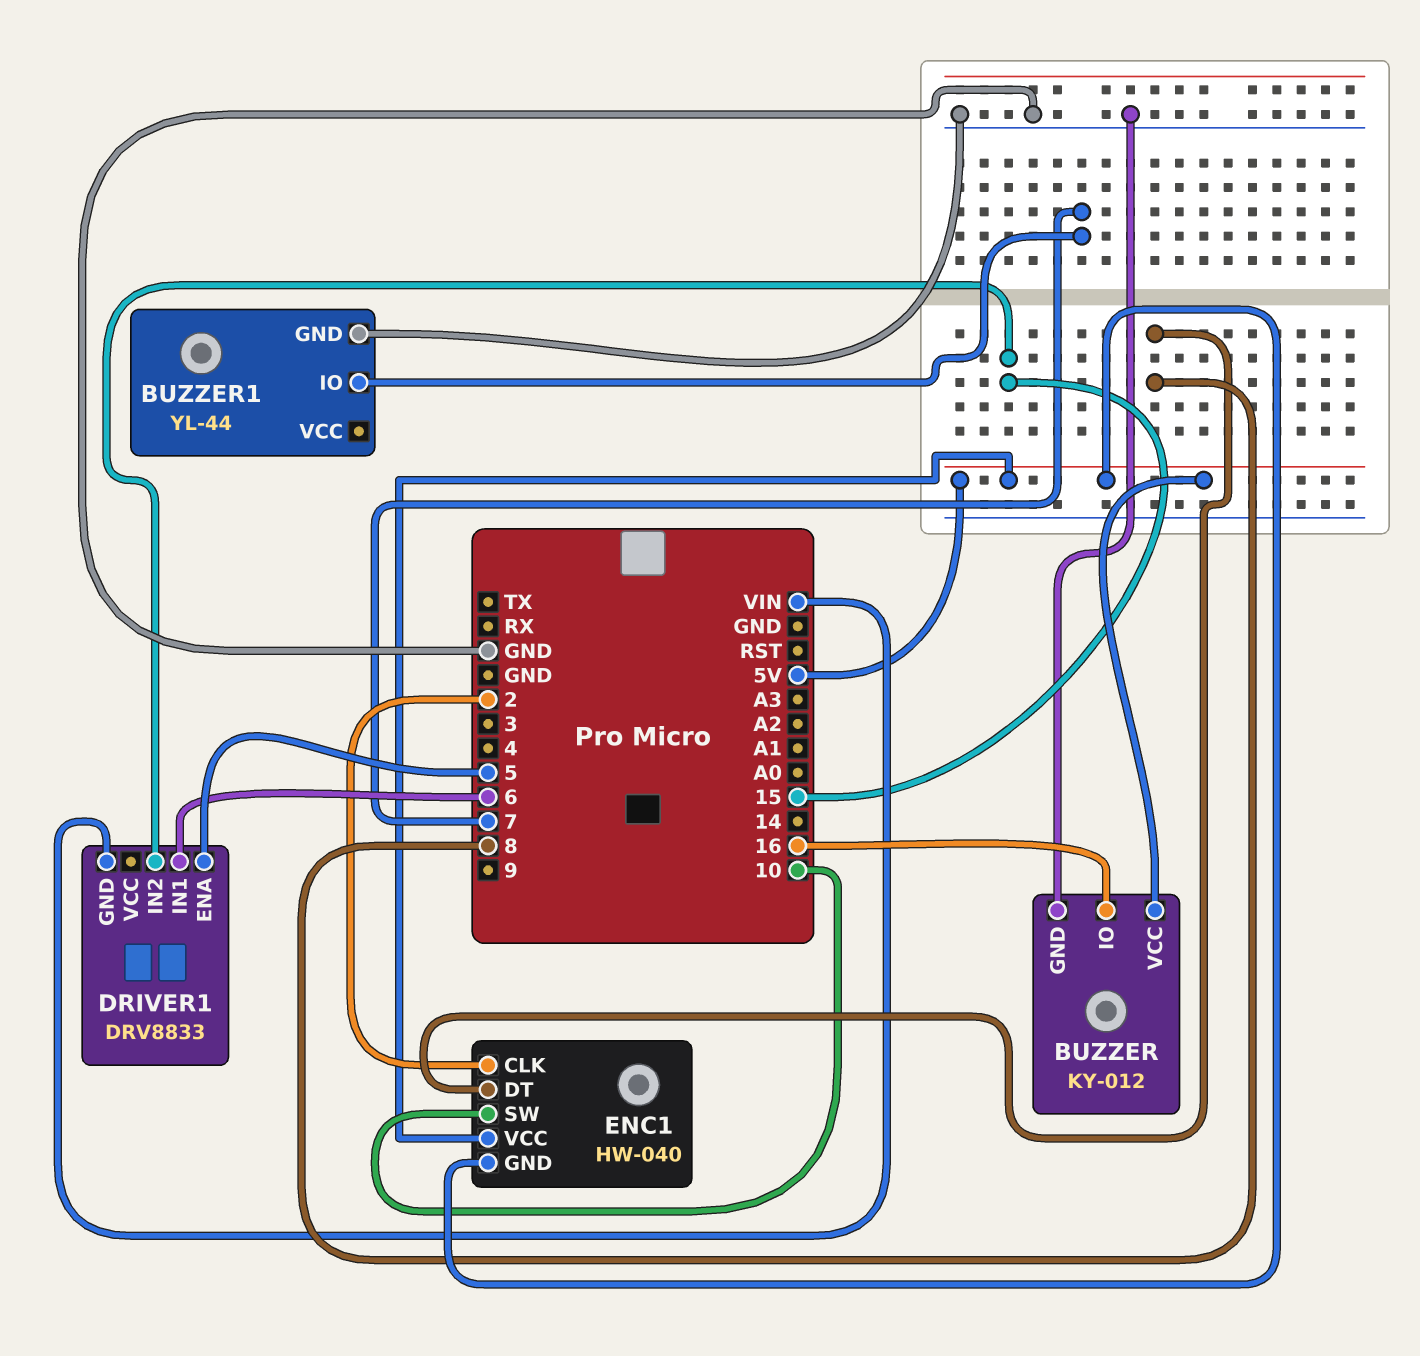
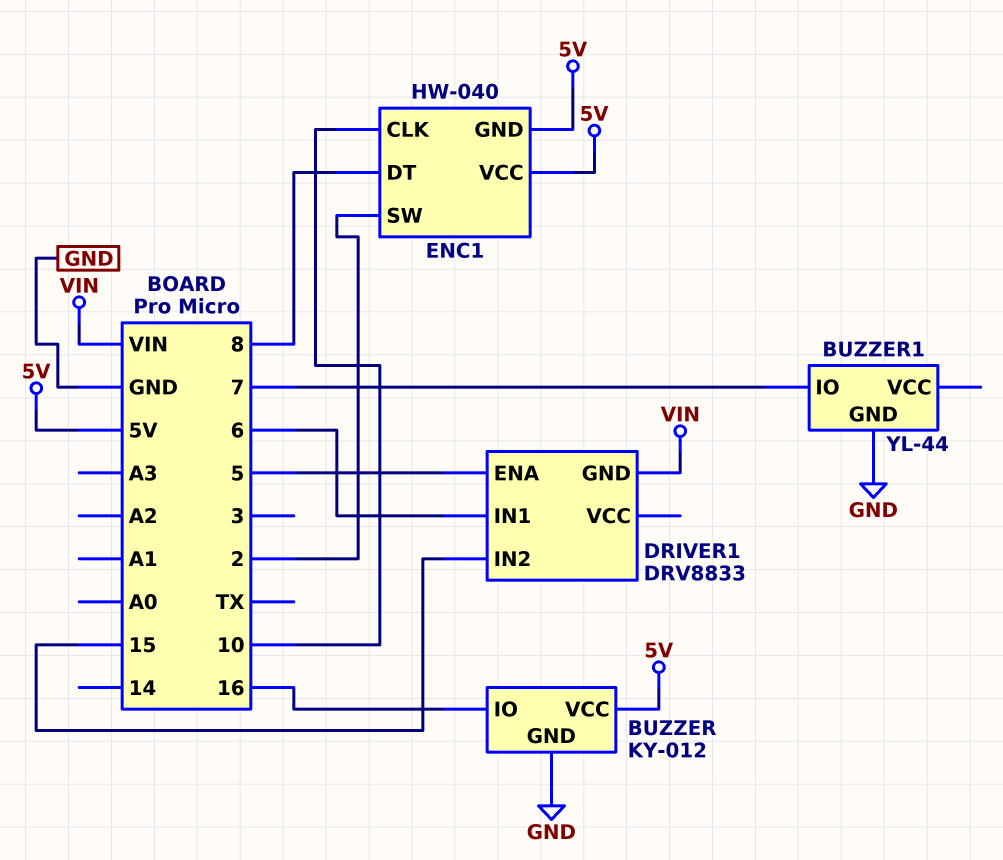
ENC1 pin CLK: 2 -> 10
ENC1 pin SW: 10 -> 2

